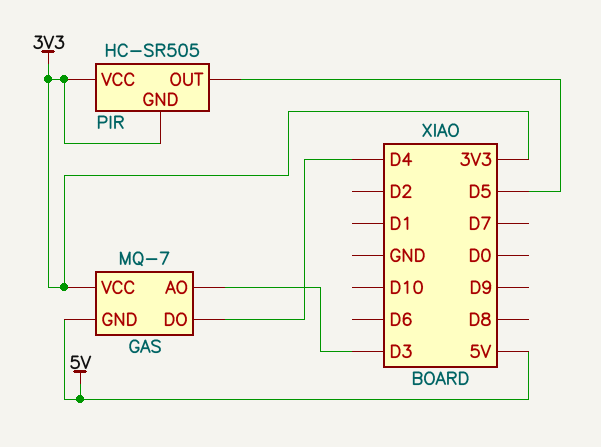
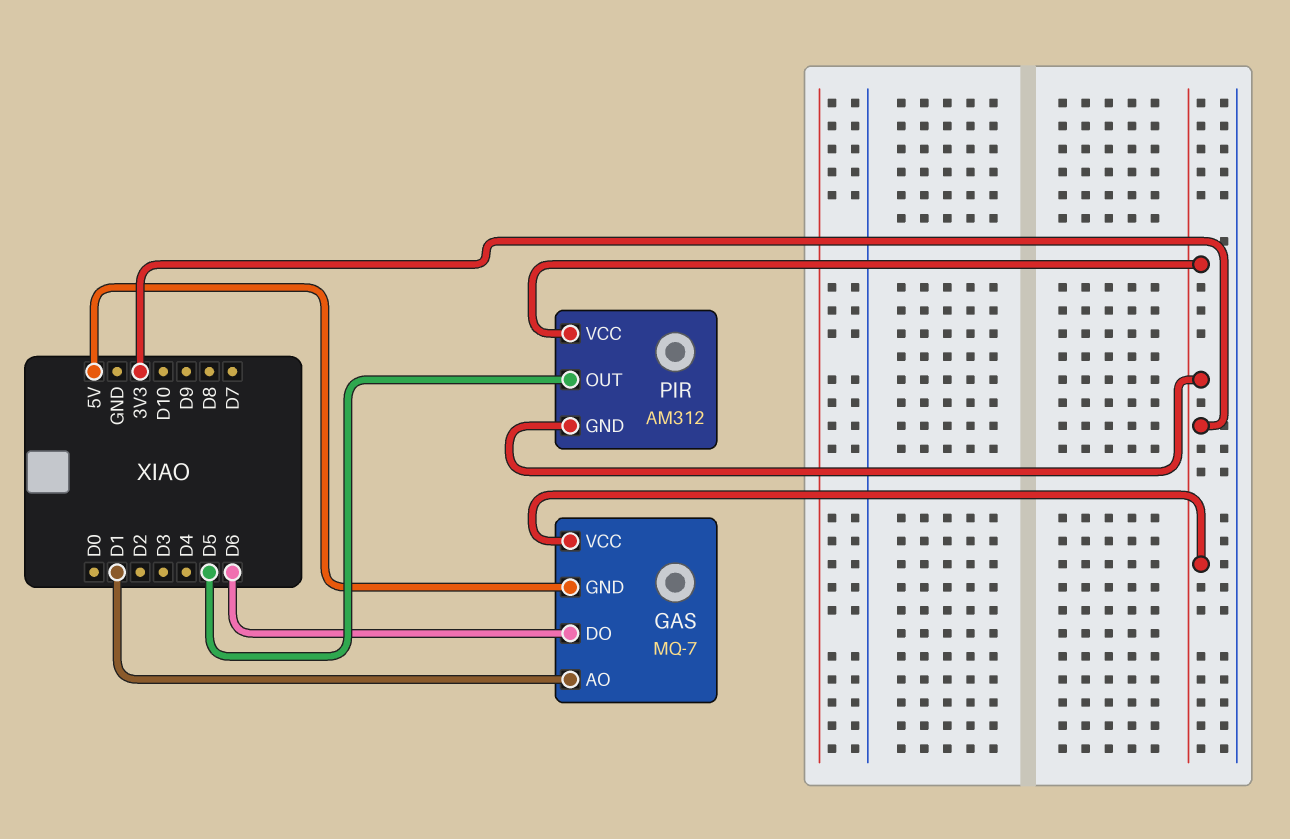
GAS pin AO: D3 -> D1
GAS pin DO: D4 -> D6
PIR: HC-SR505 -> AM312

